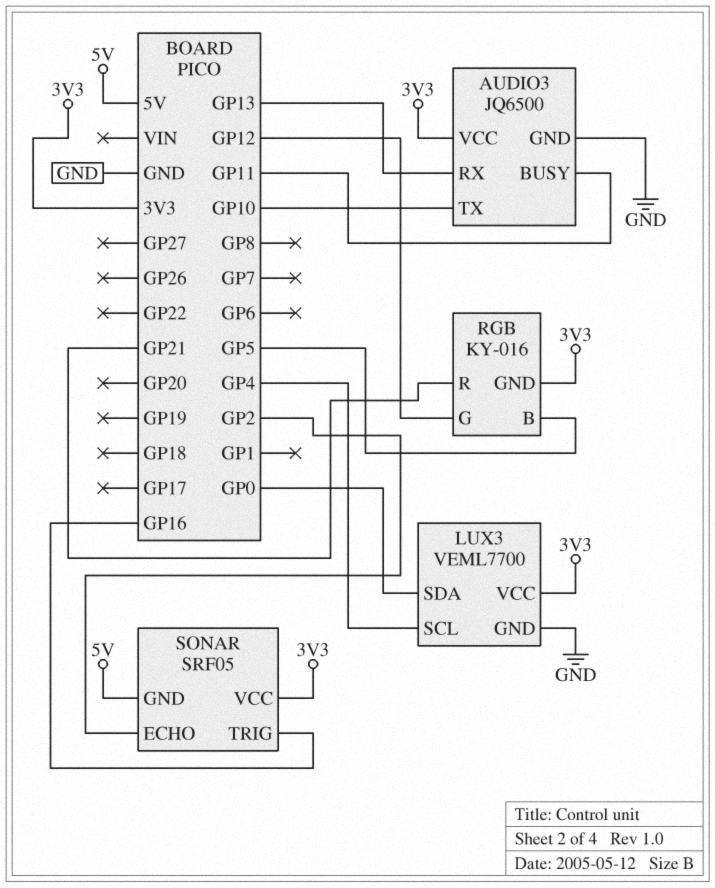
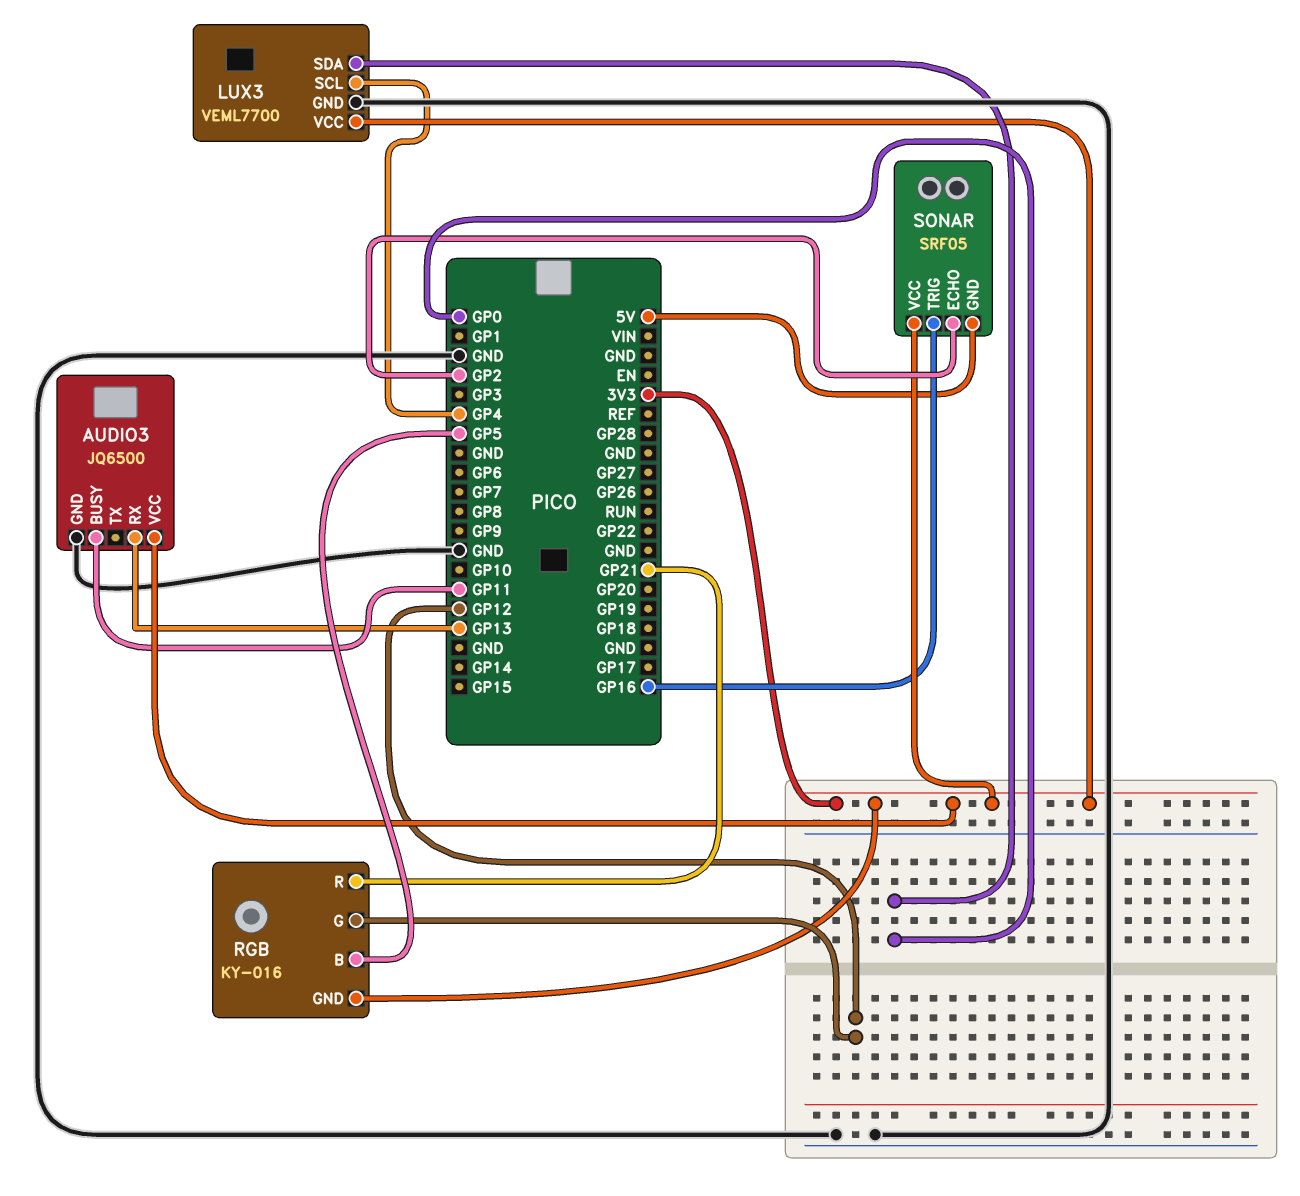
AUDIO3 pin TX: GP10 -> none

